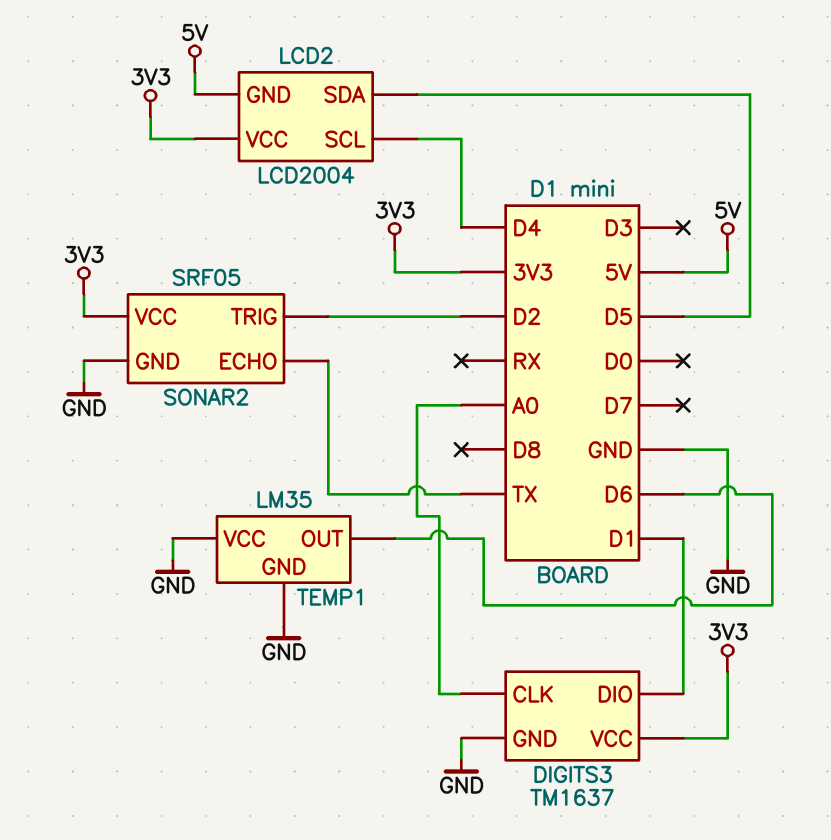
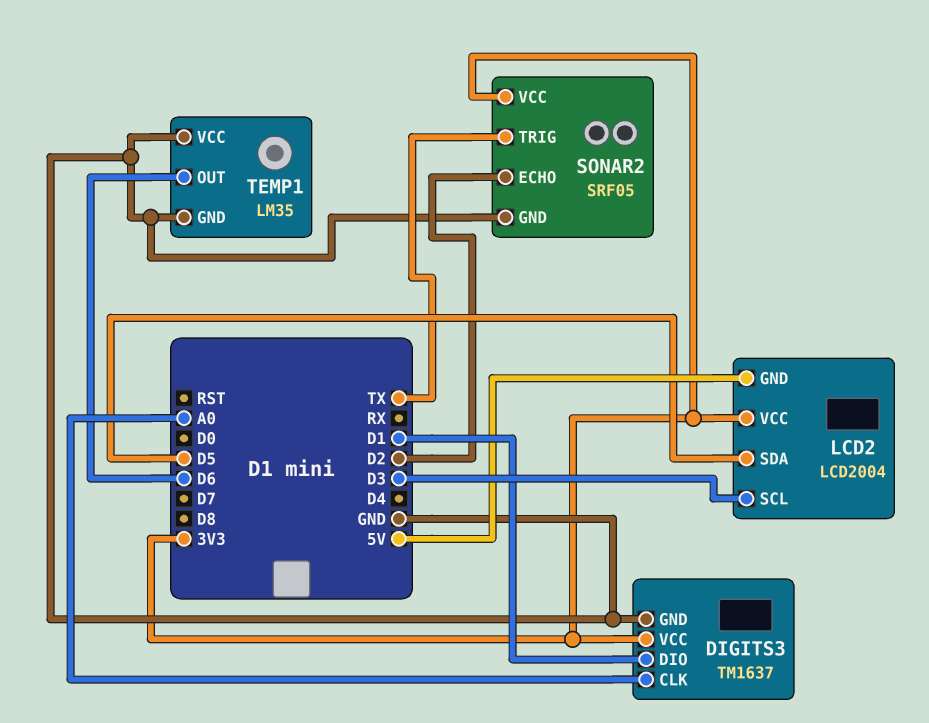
LCD2 pin SCL: D4 -> D3
SONAR2 pin ECHO: TX -> D2
SONAR2 pin TRIG: D2 -> TX

